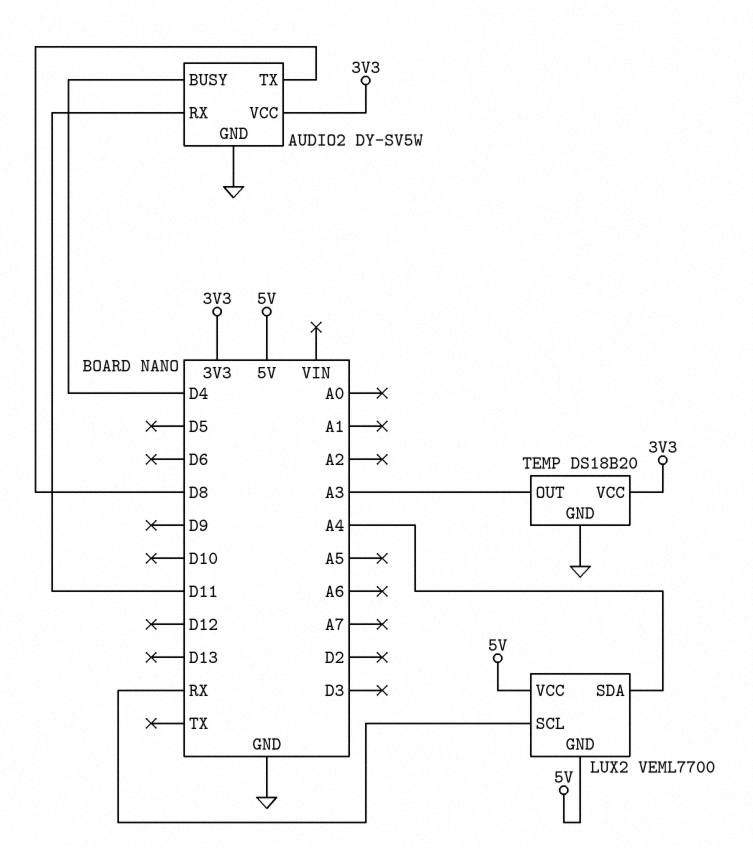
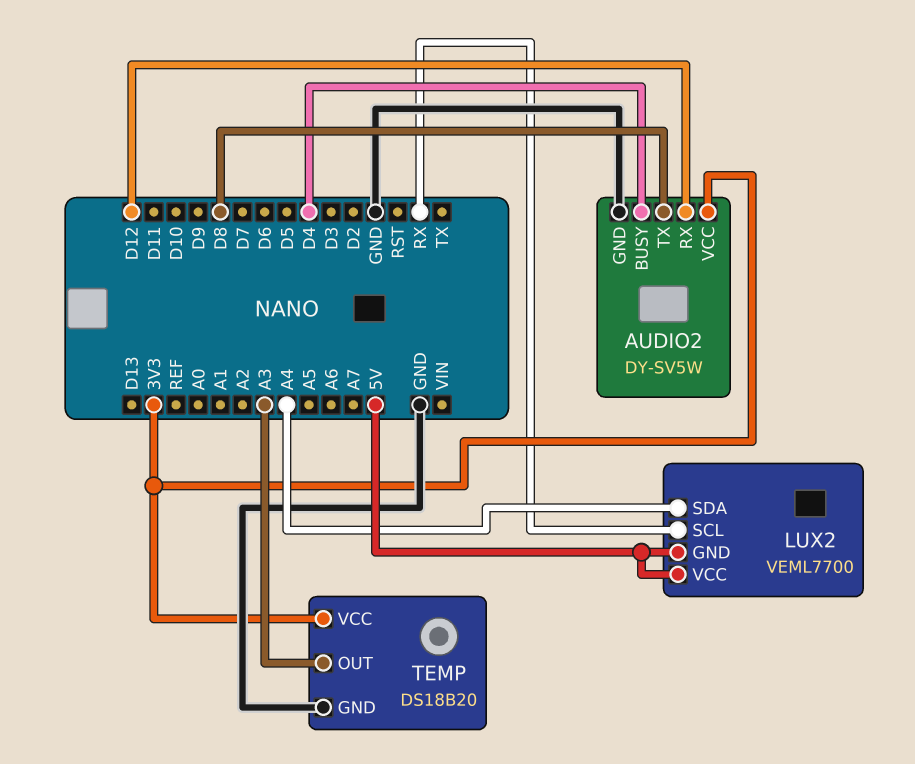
AUDIO2 pin RX: D11 -> D12

